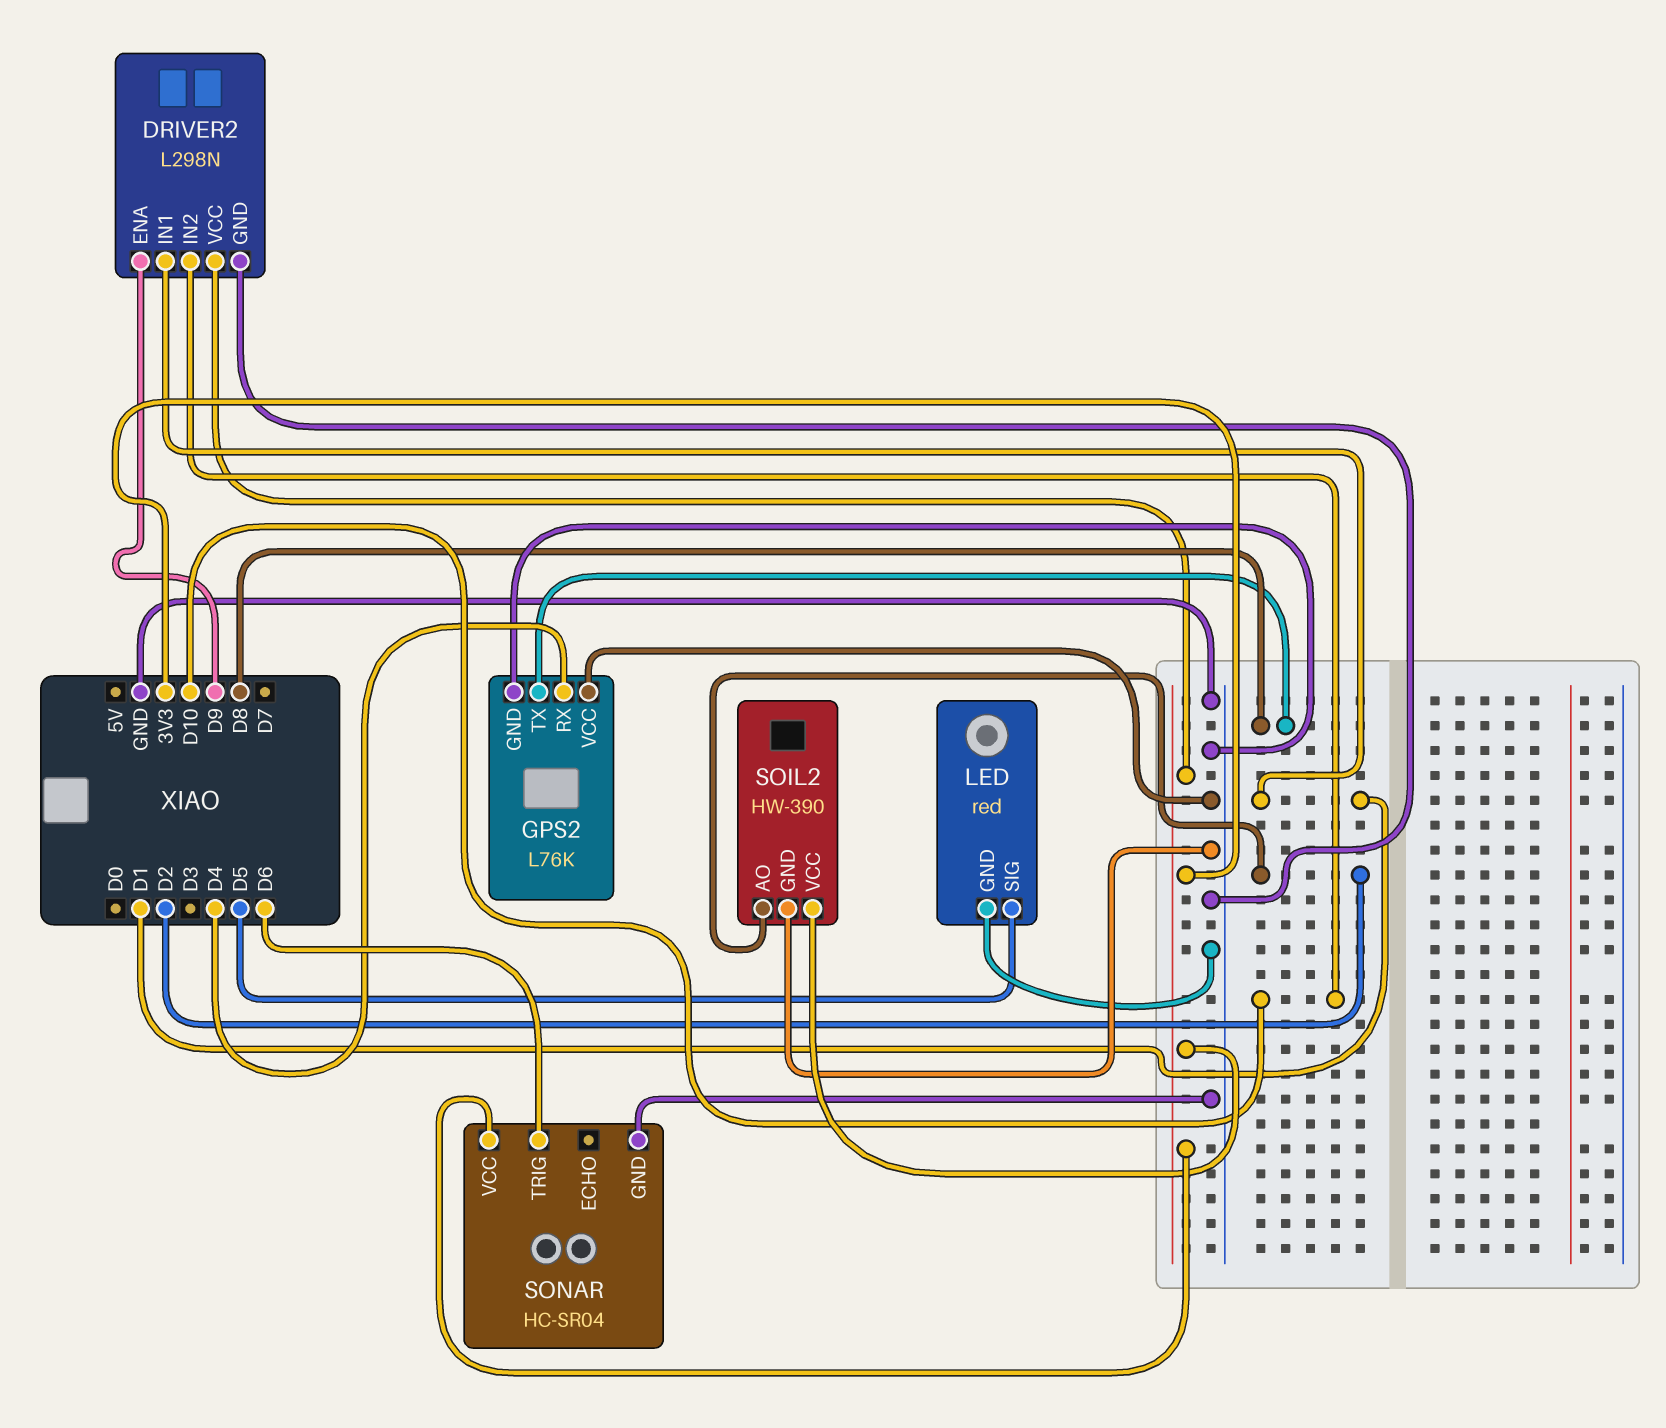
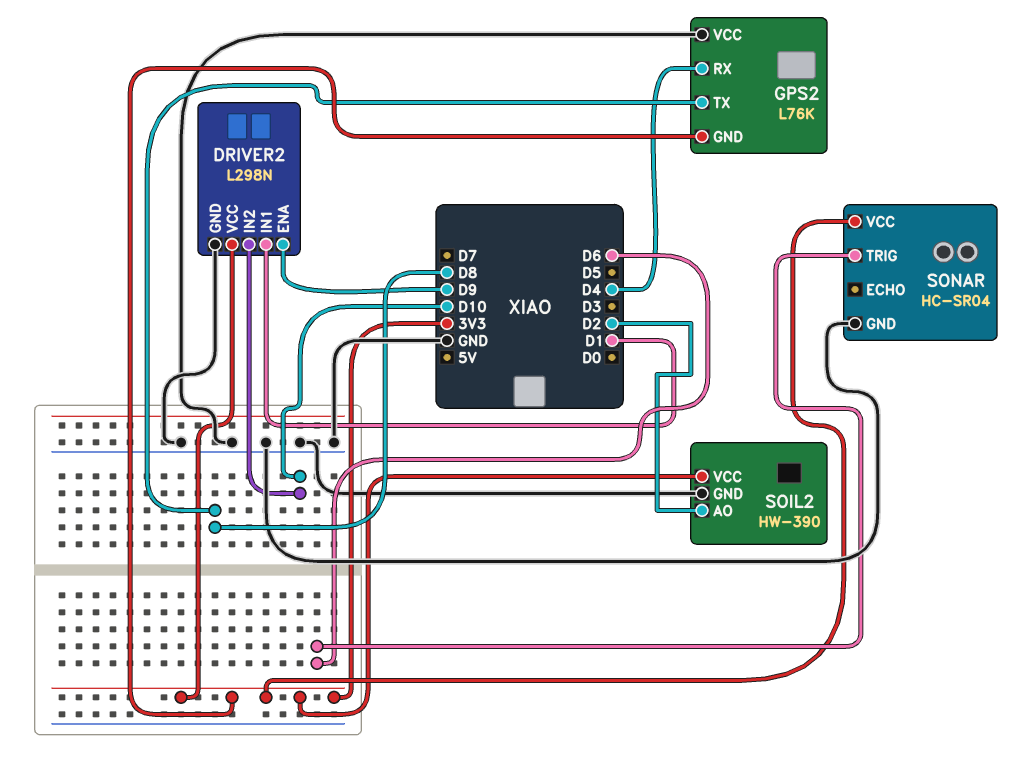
GPS2 pin GND: GND -> 3V3
LED: red -> none
LED pin GND: GND -> none
LED pin SIG: D5 -> none

